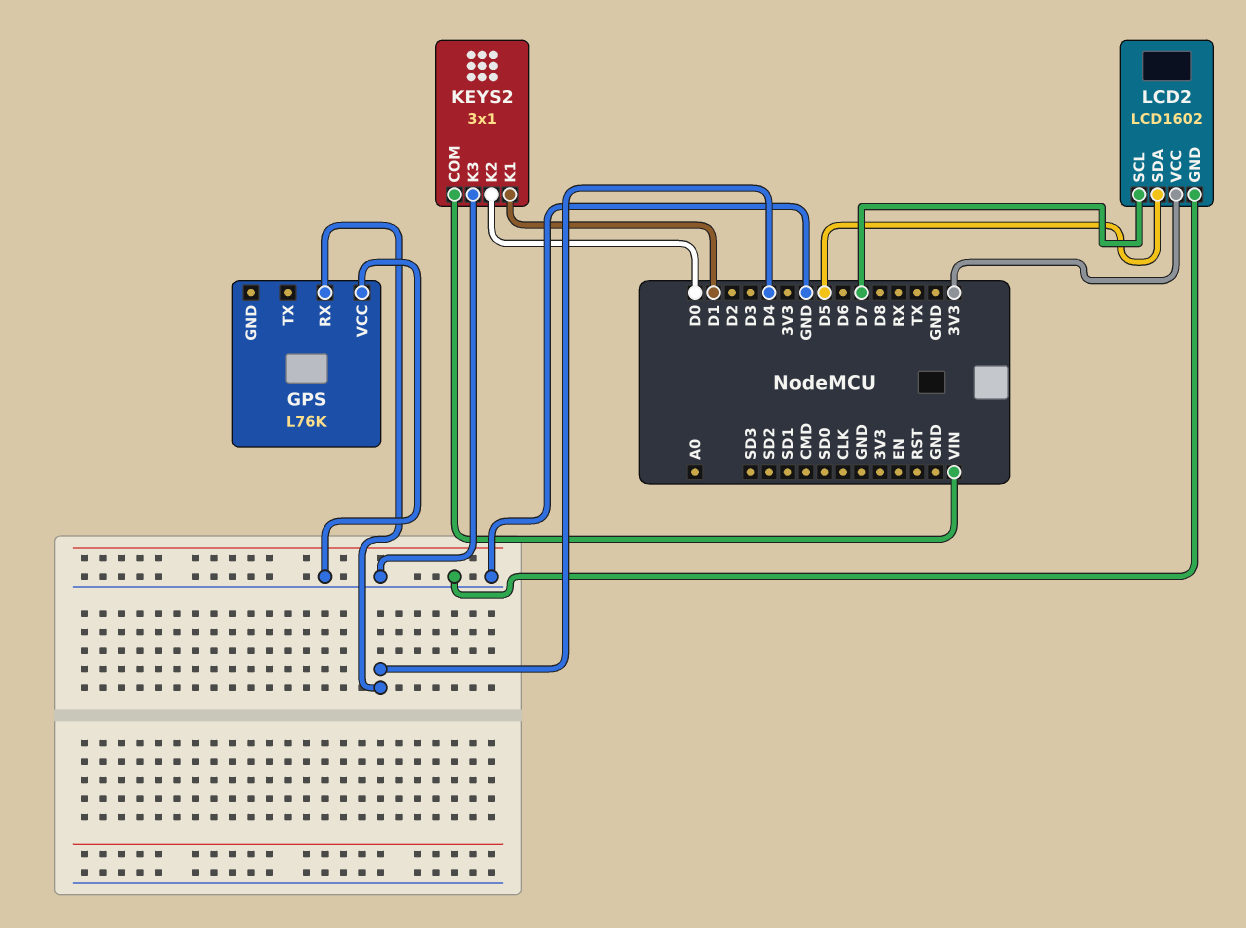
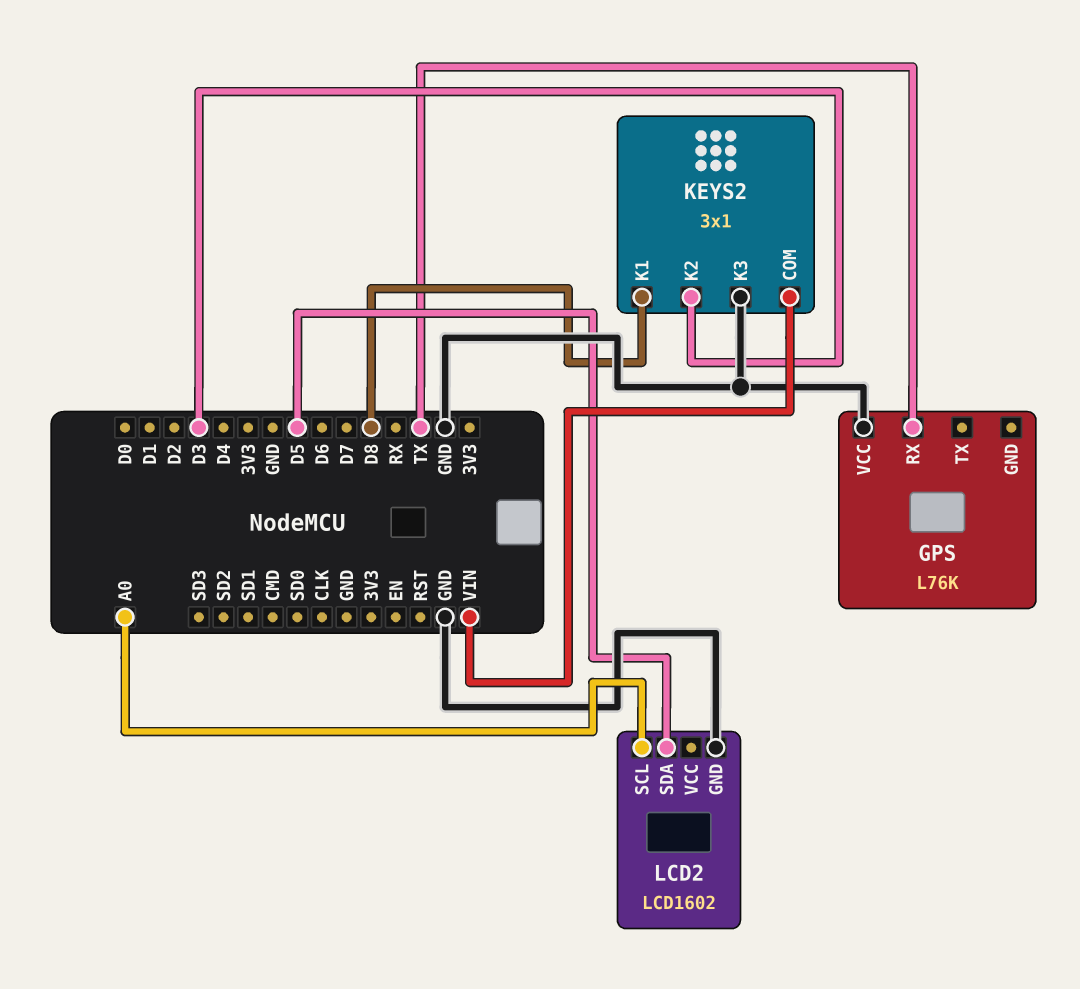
GPS pin RX: D4 -> TX
KEYS2 pin K1: D1 -> D8
KEYS2 pin K2: D0 -> D3
LCD2 pin SCL: D7 -> A0
LCD2 pin VCC: 3V3 -> none

